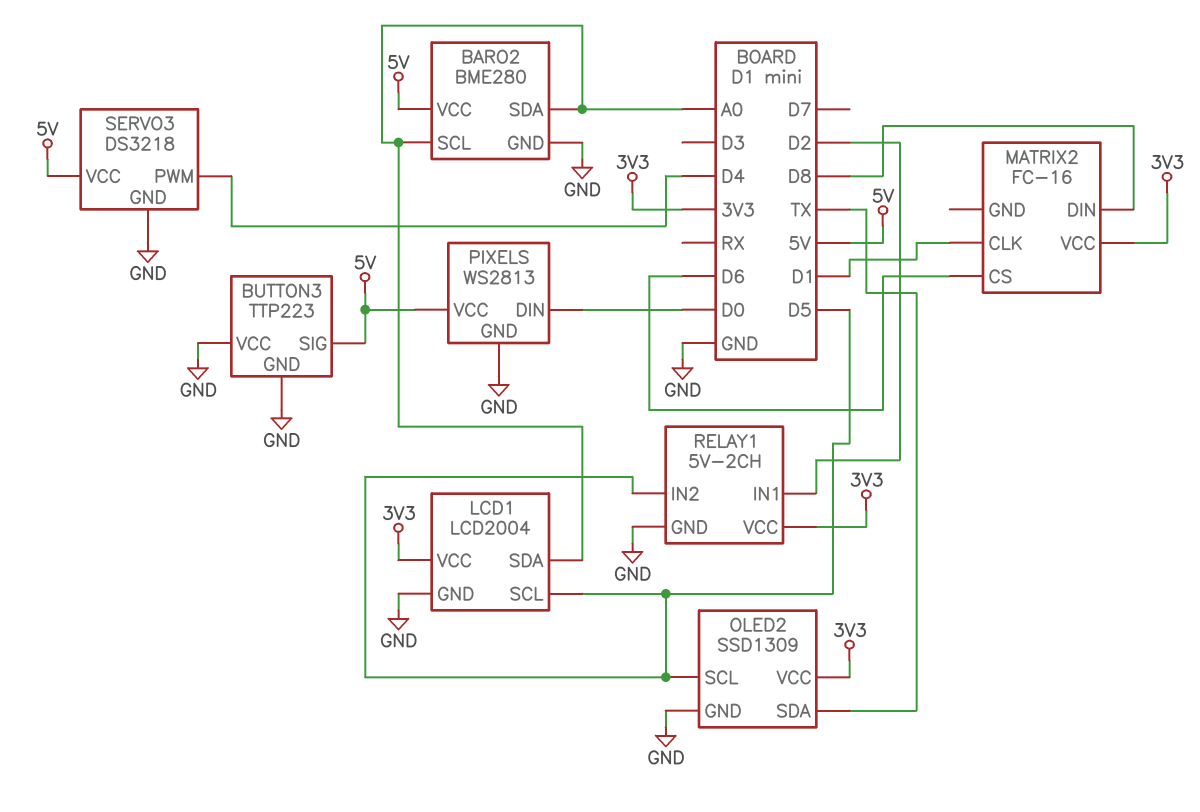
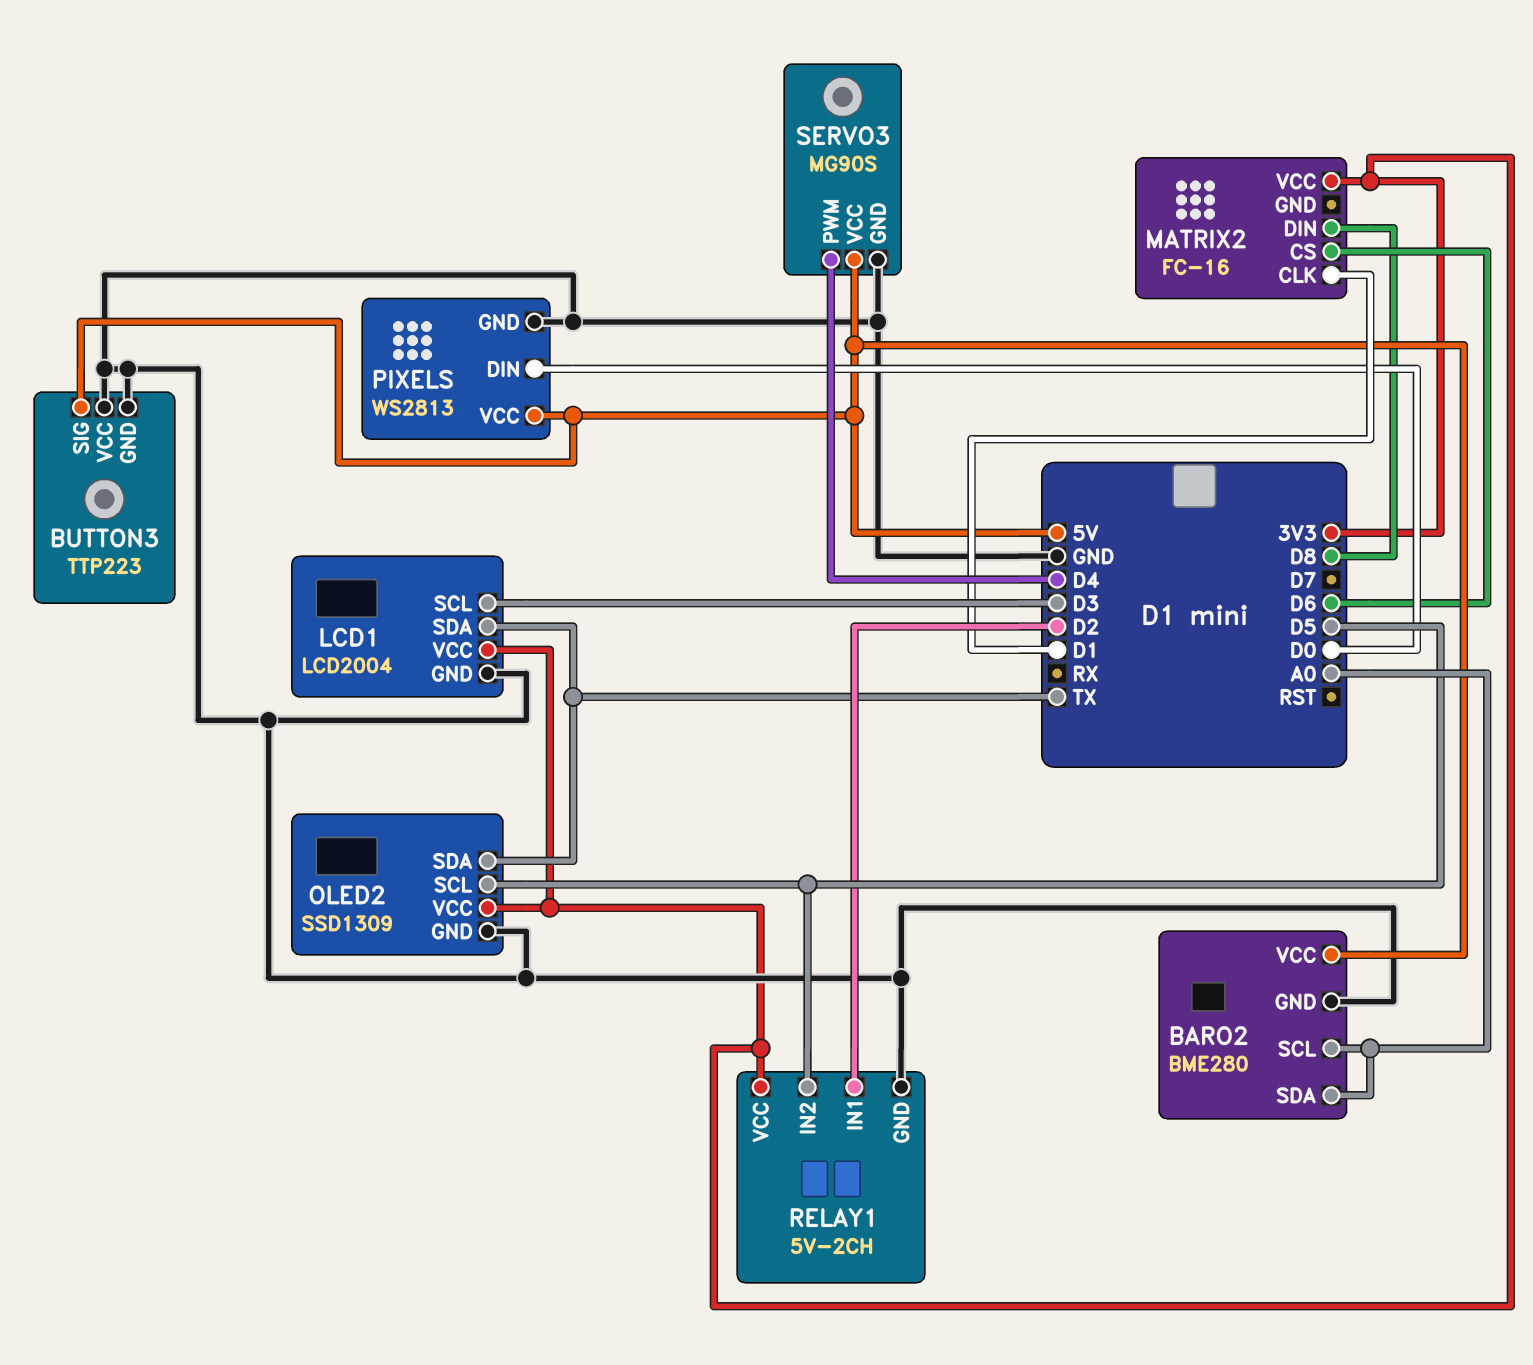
LCD1 pin SCL: D5 -> D3
LCD1 pin SDA: A0 -> TX
SERVO3: DS3218 -> MG90S

